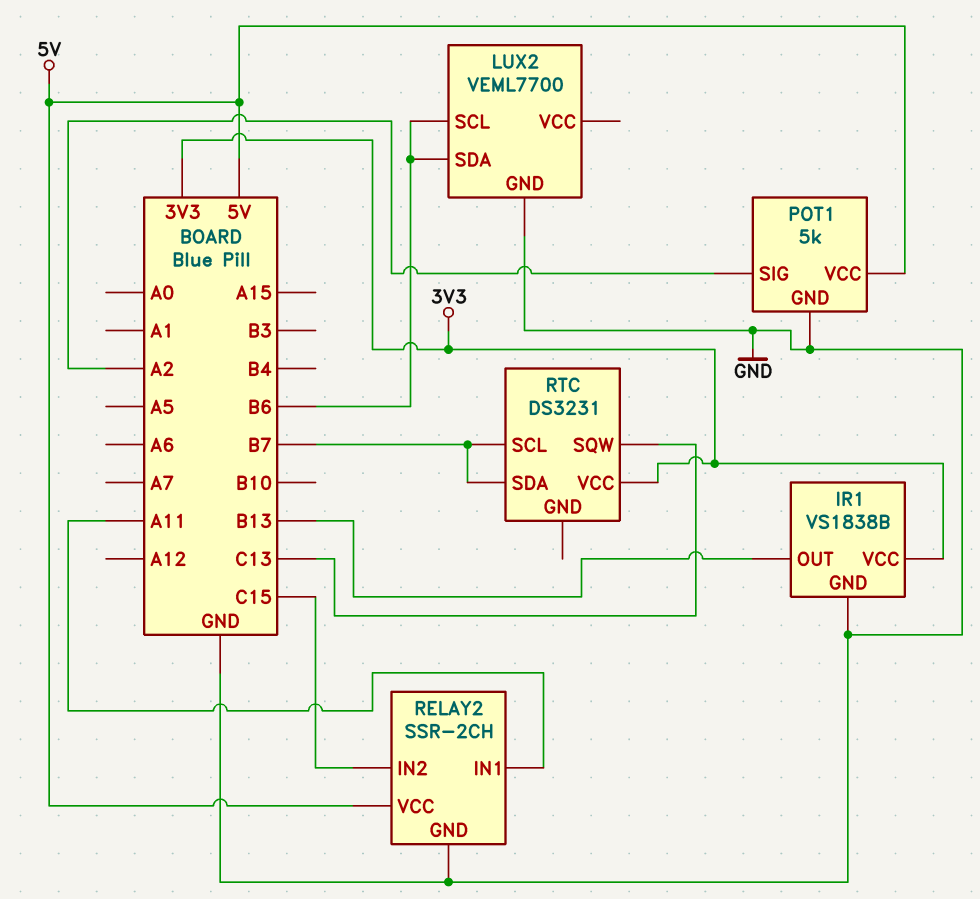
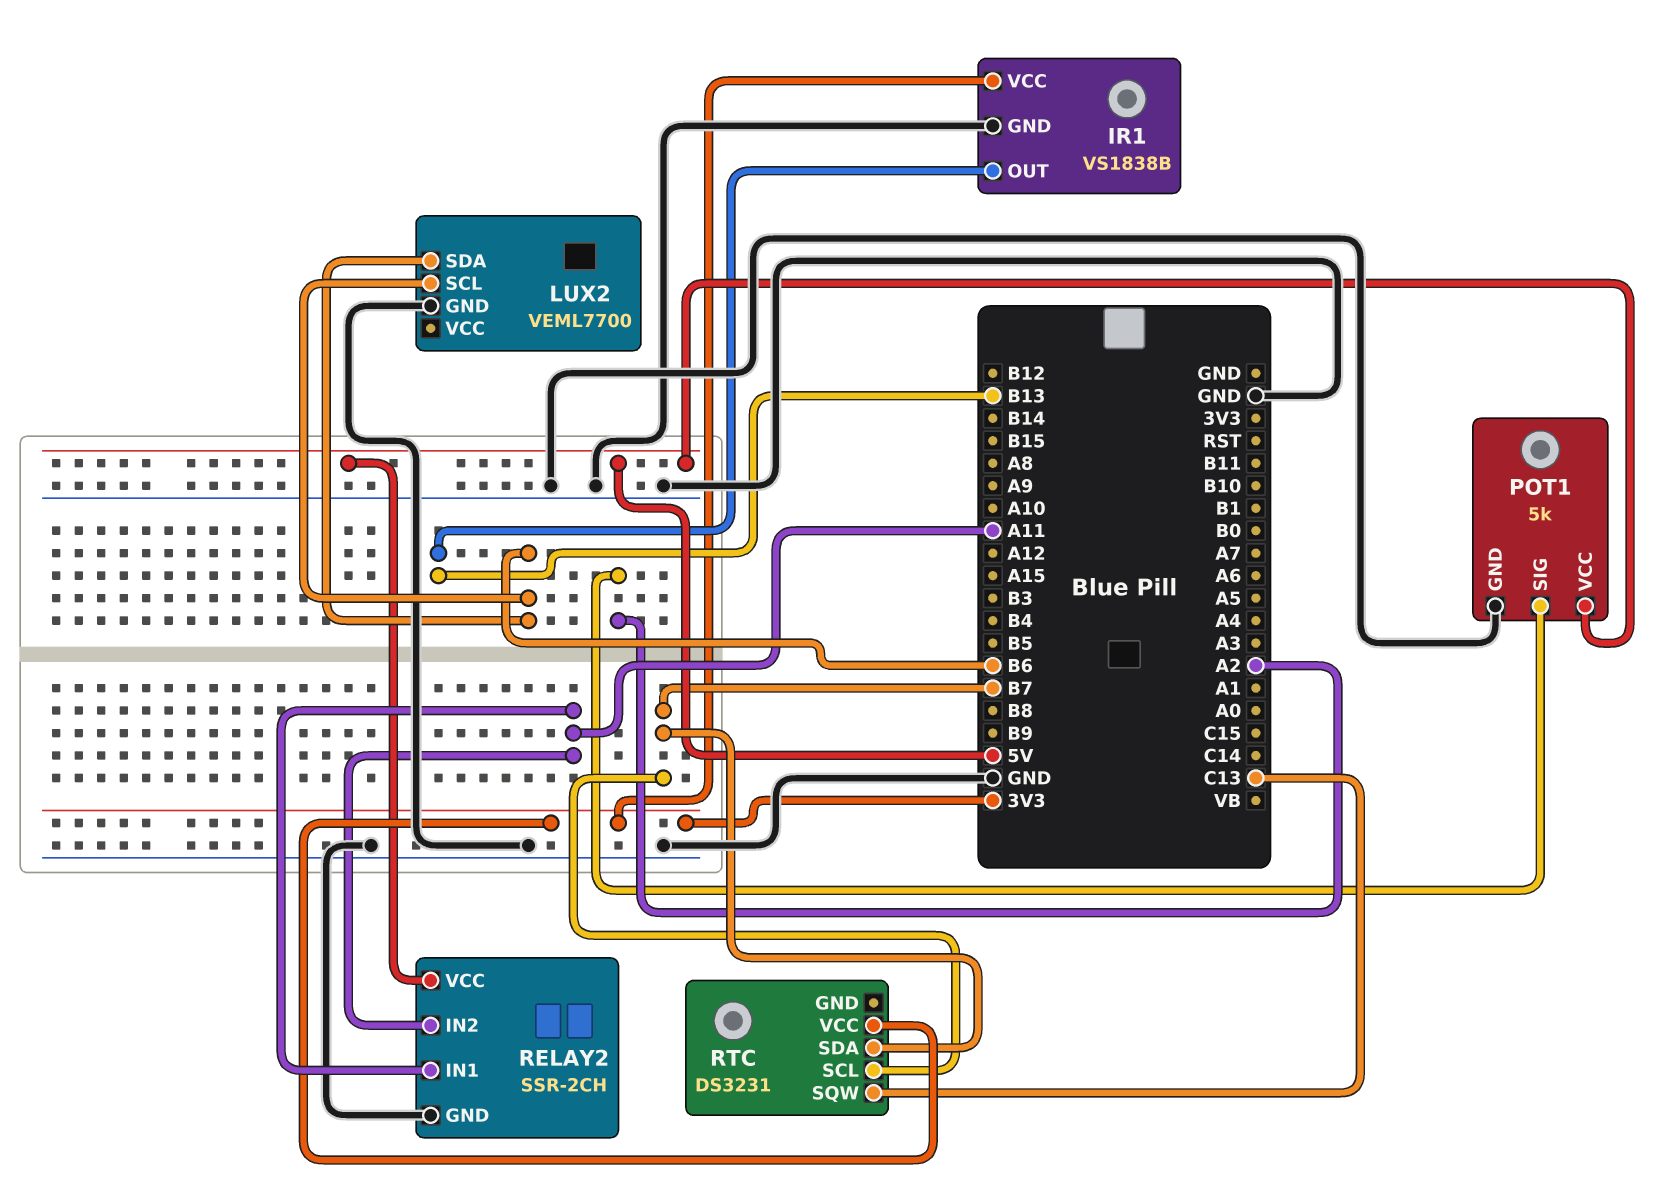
RELAY2 pin IN2: C15 -> A11

